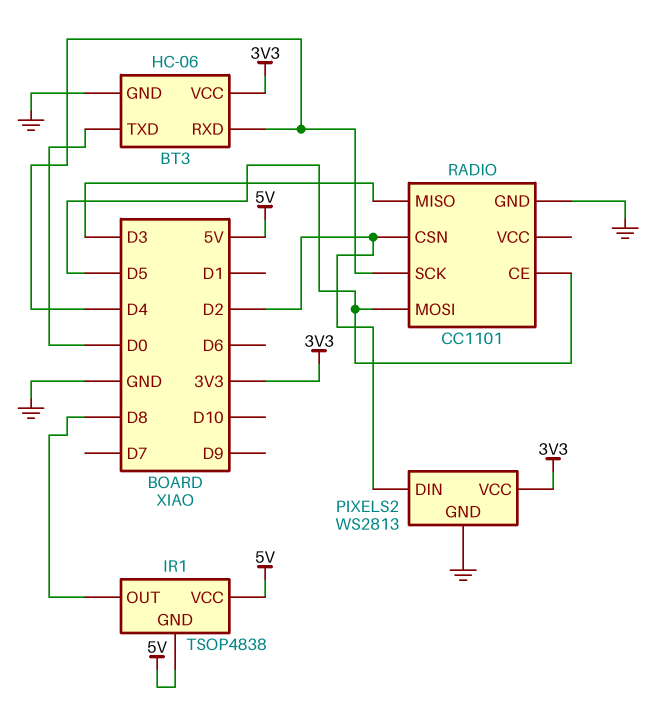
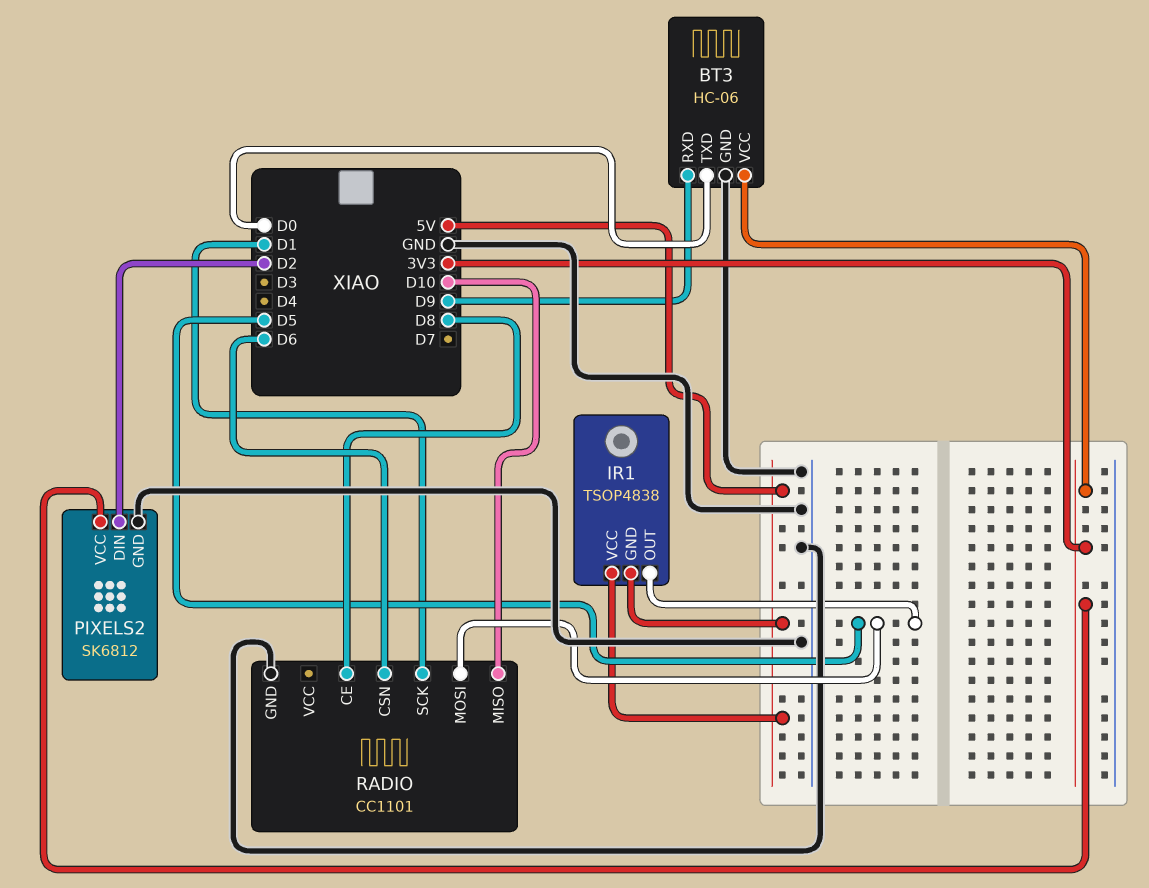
BT3 pin RXD: D4 -> D9
IR1 pin OUT: D8 -> D5
PIXELS2: WS2813 -> SK6812
RADIO pin CE: D5 -> D8
RADIO pin CSN: D2 -> D6
RADIO pin MISO: D3 -> D10
RADIO pin SCK: D4 -> D1

